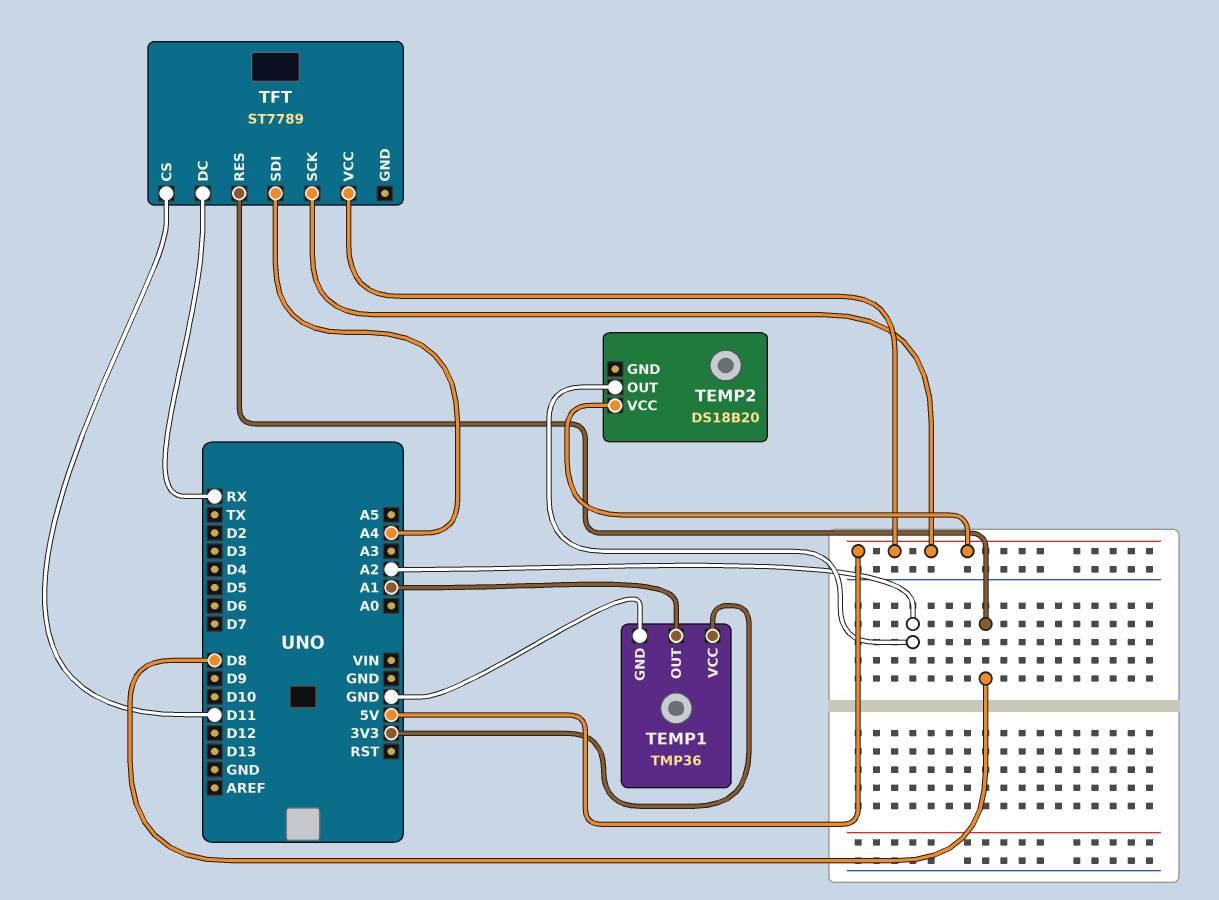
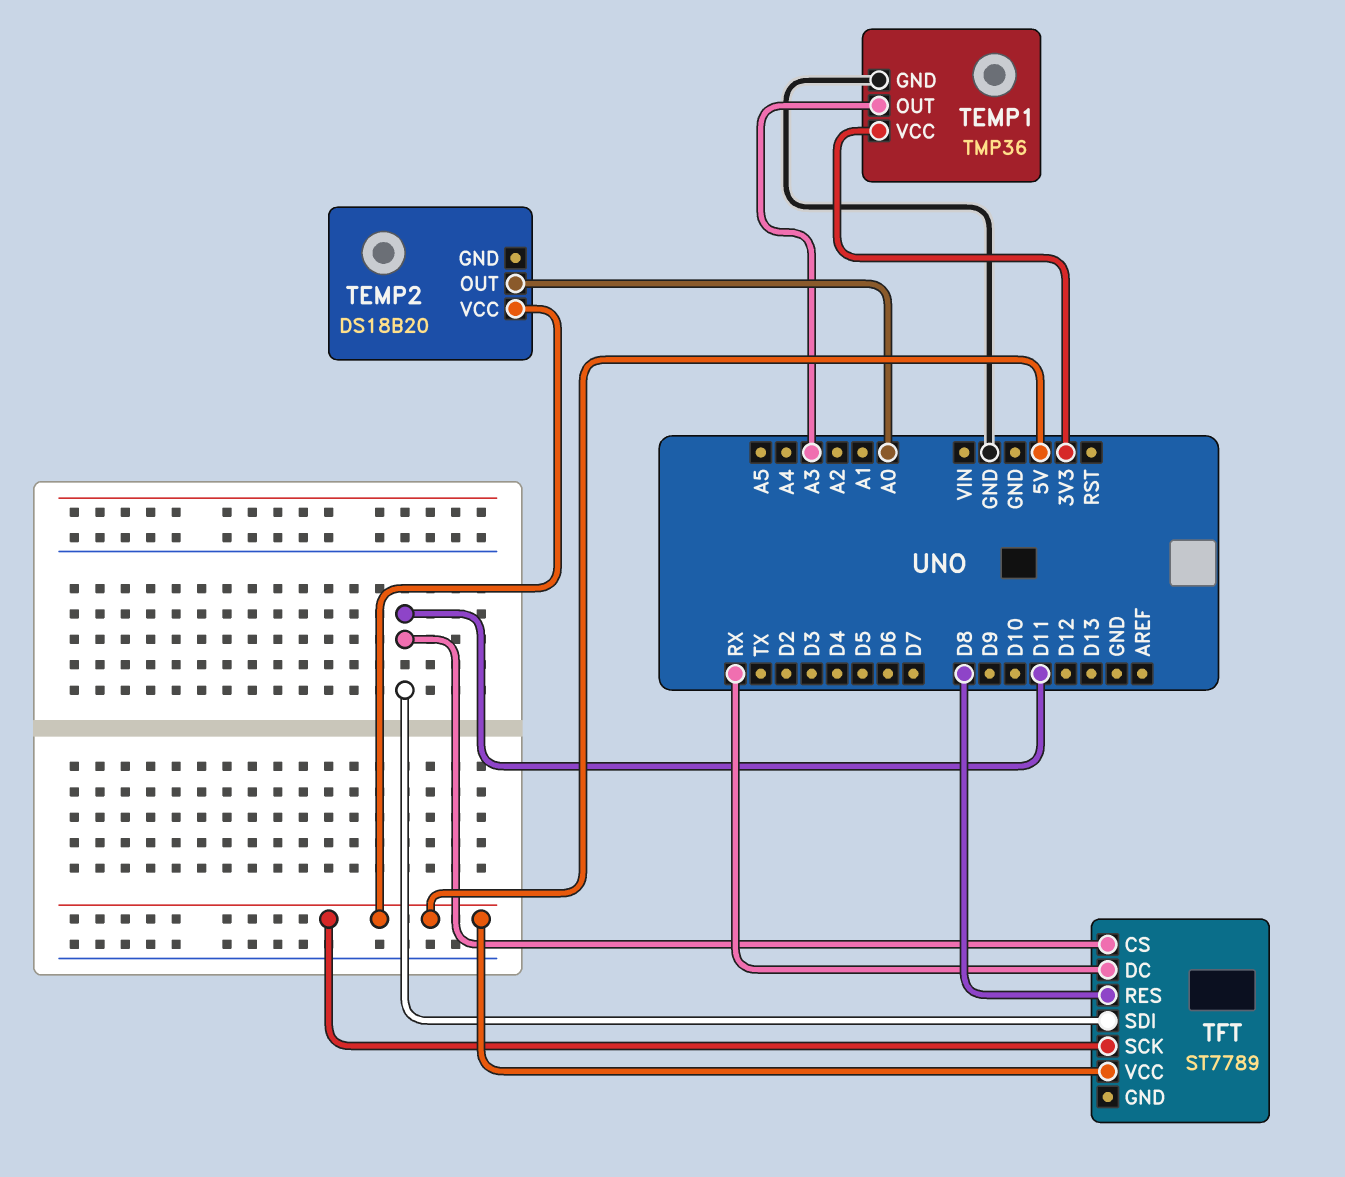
TEMP1 pin OUT: A1 -> A3
TEMP2 pin OUT: A2 -> A0
TFT pin SDI: A4 -> D11

